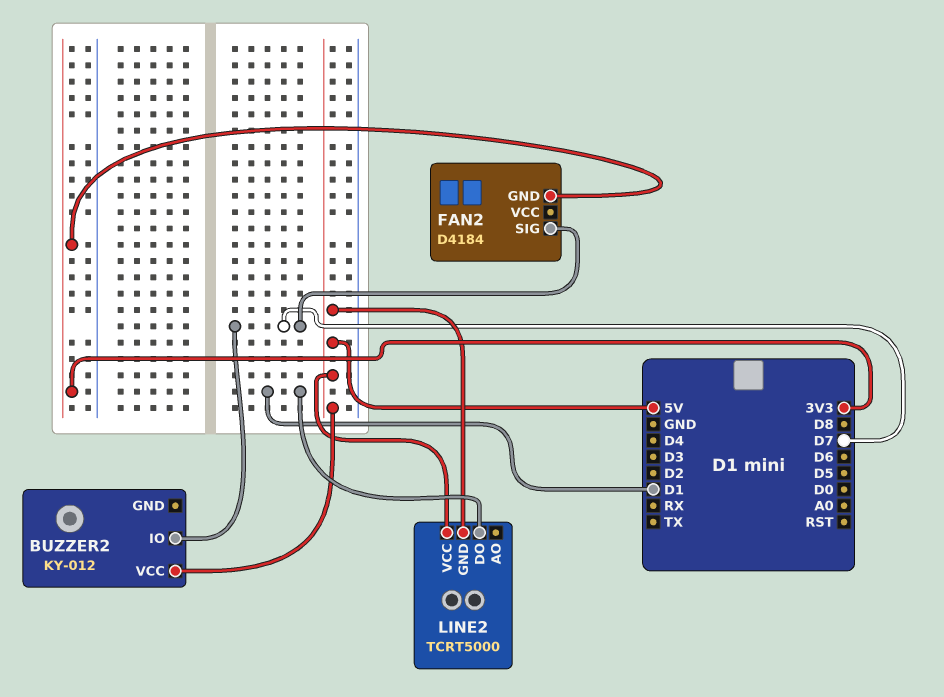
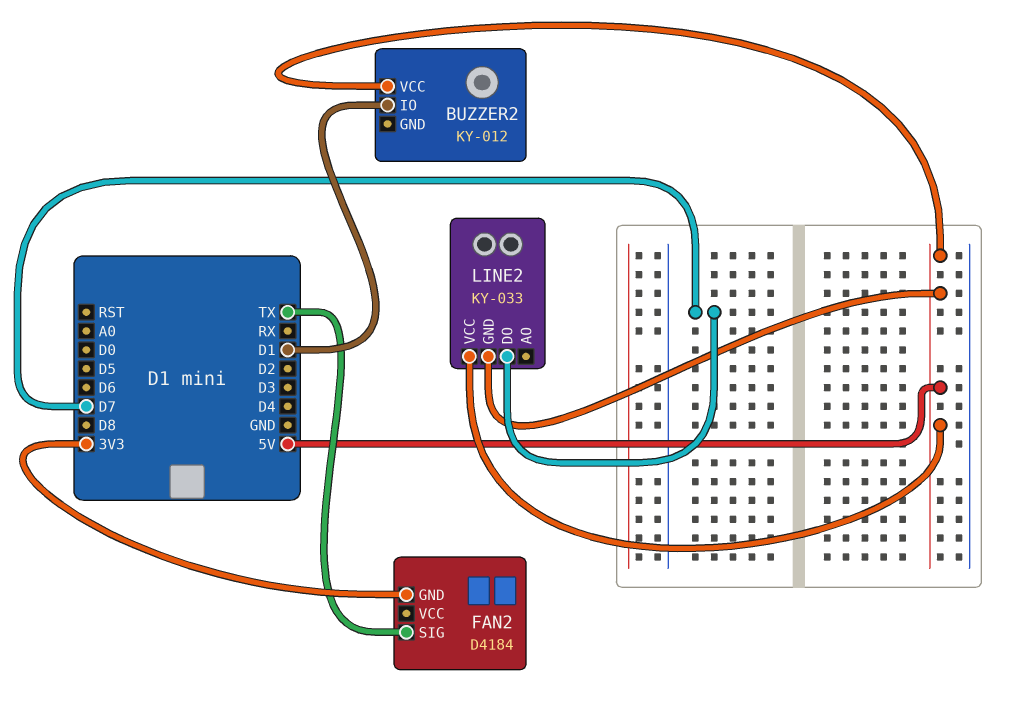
BUZZER2 pin IO: D7 -> D1
FAN2 pin SIG: D7 -> TX
LINE2: TCRT5000 -> KY-033
LINE2 pin DO: D1 -> D7

